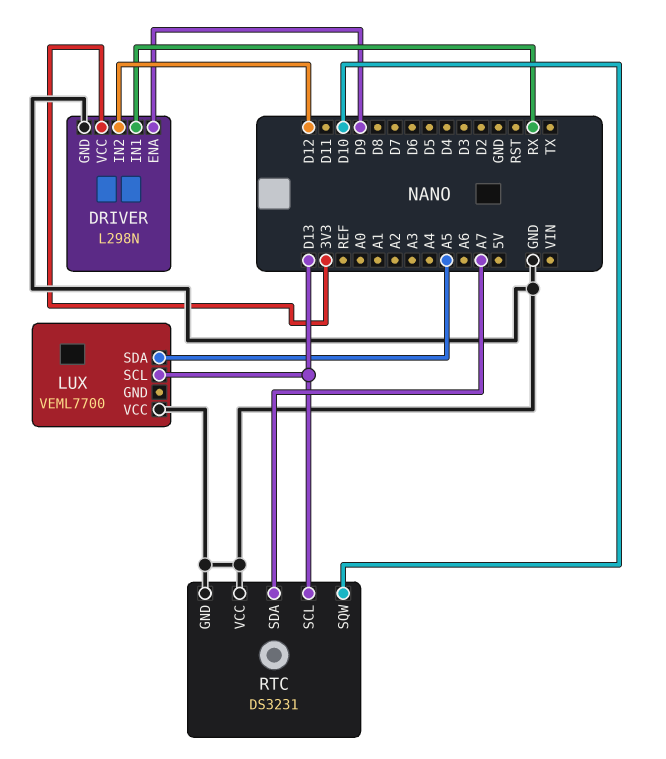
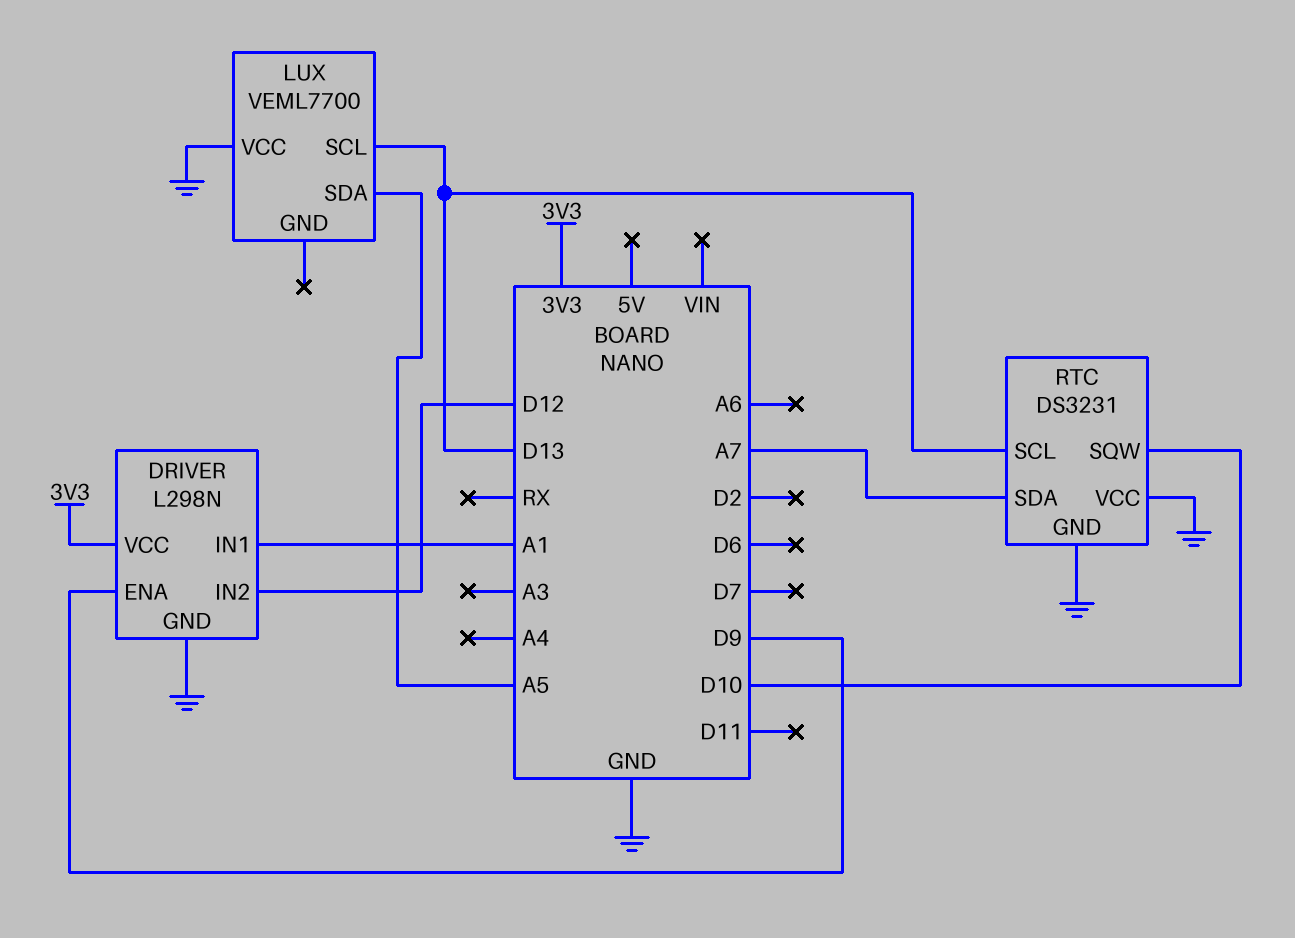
DRIVER pin IN1: RX -> A1

